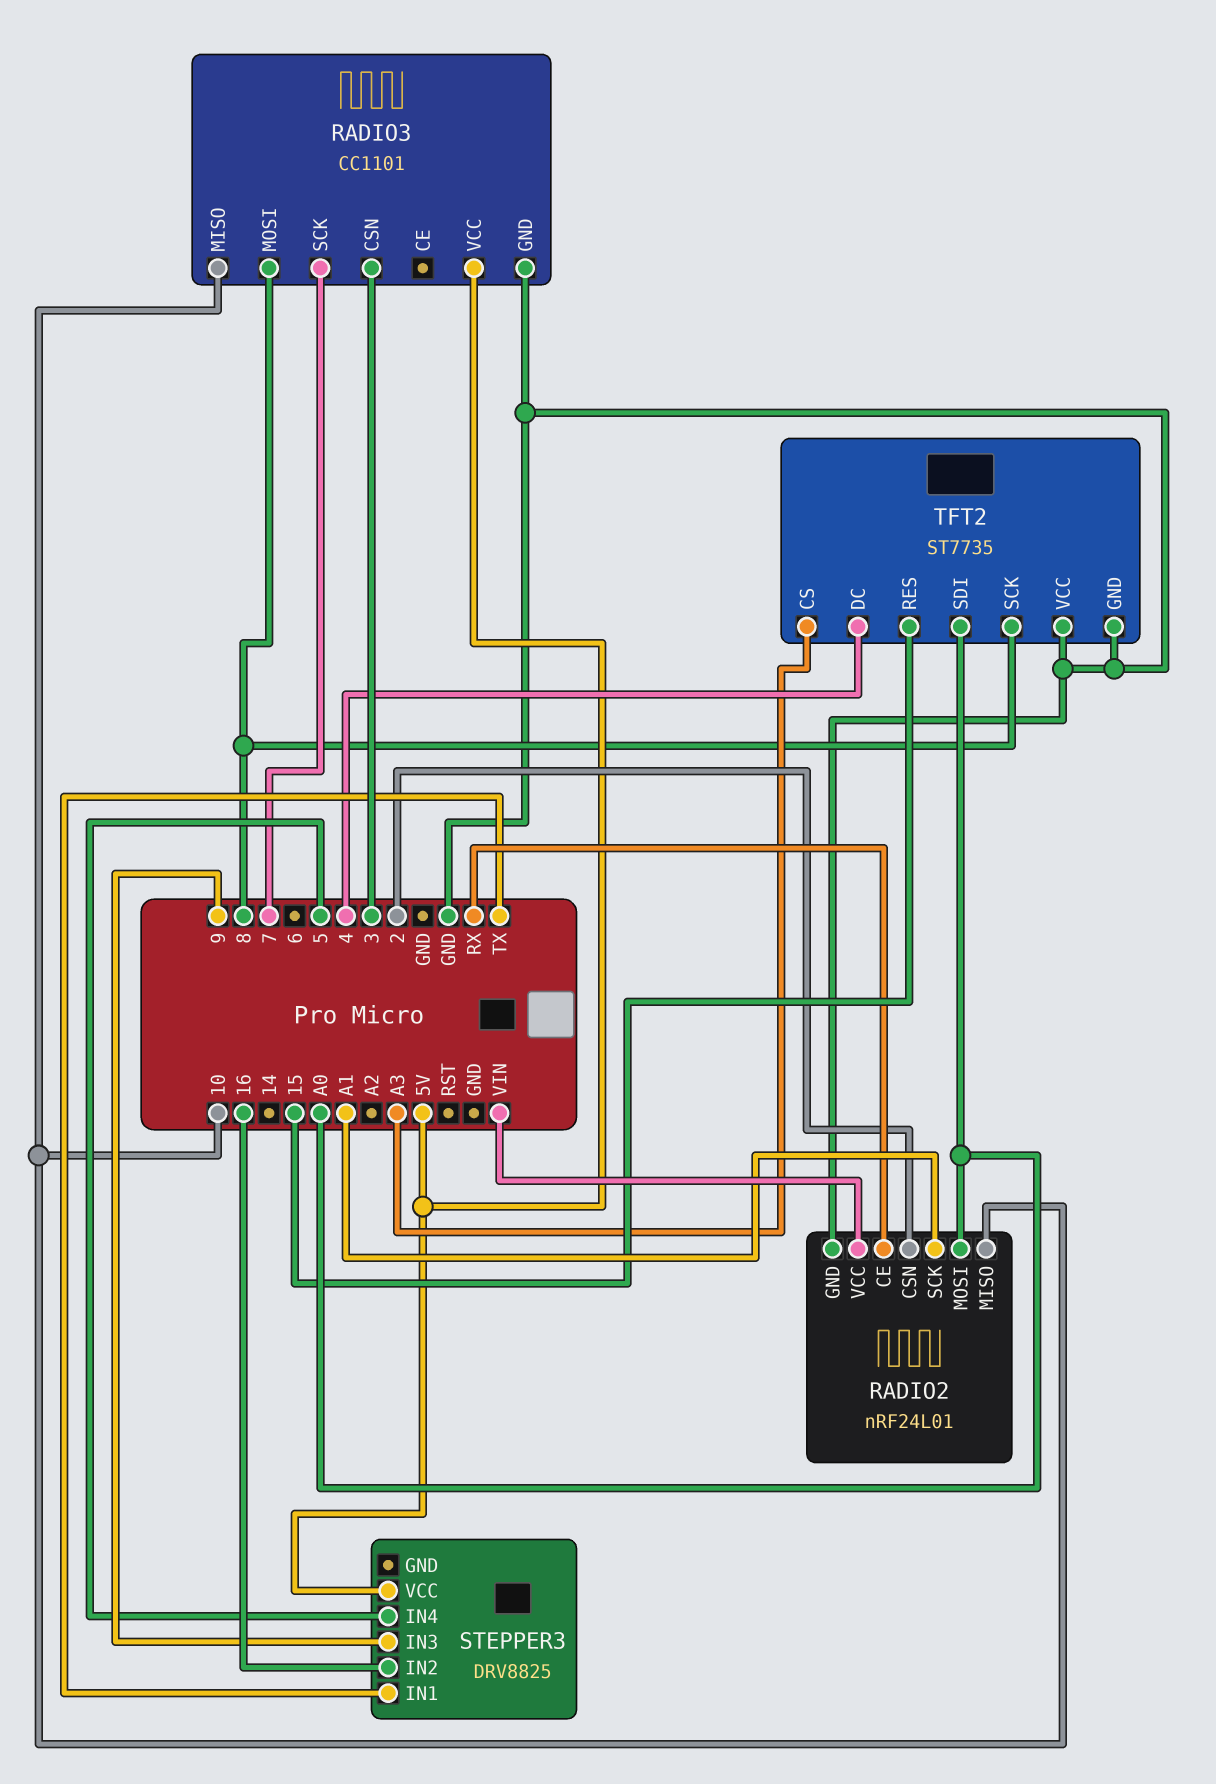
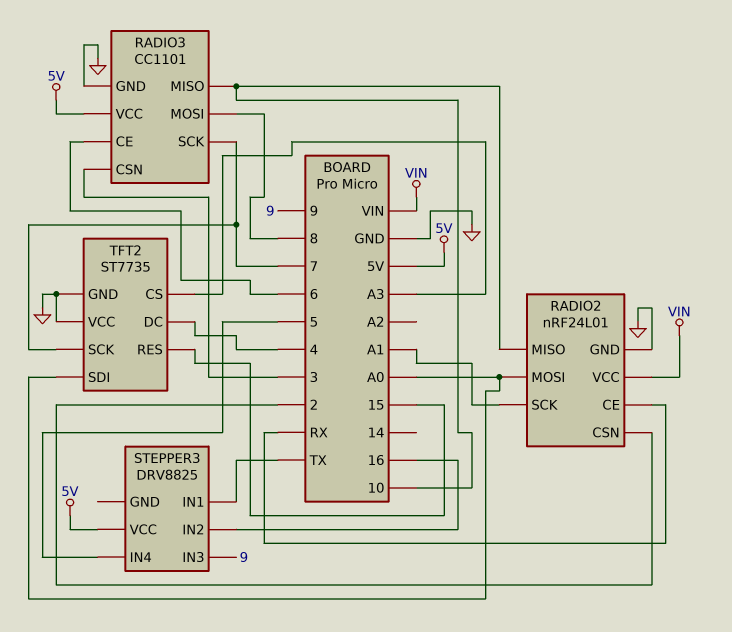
RADIO3 pin CE: none -> 6
TFT2 pin SCK: 8 -> 7

